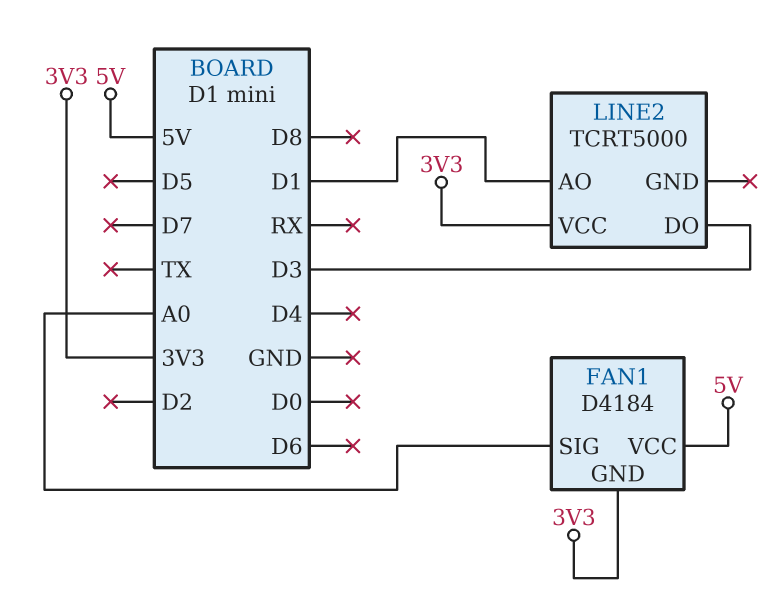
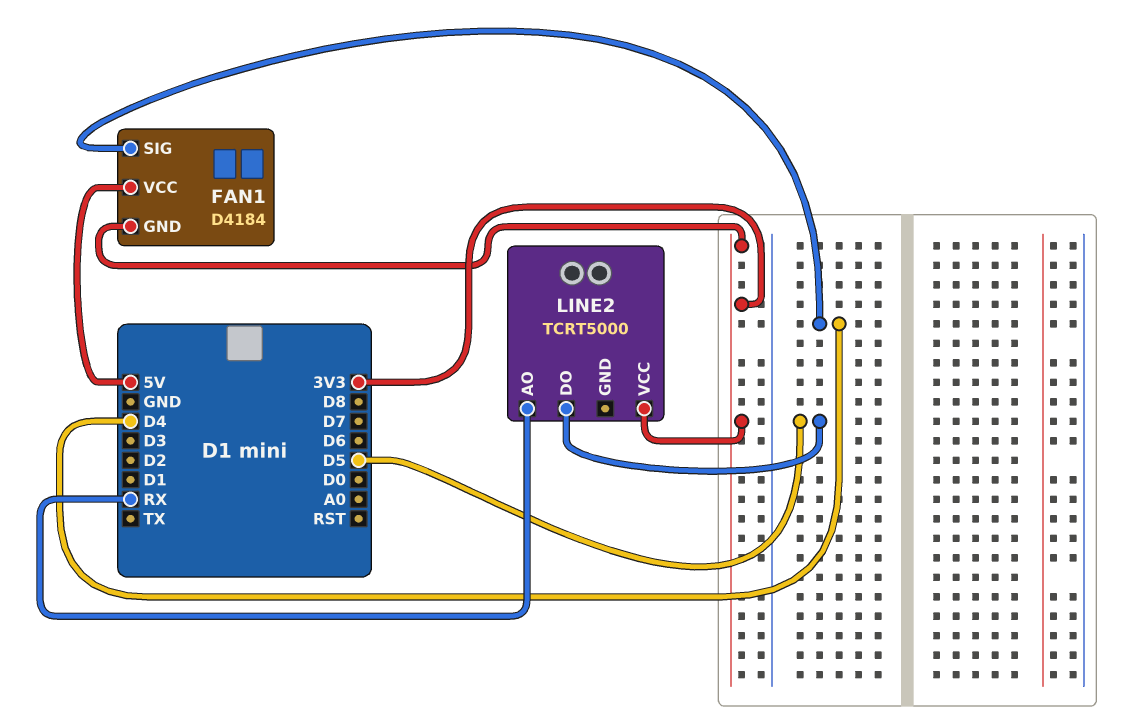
FAN1 pin SIG: A0 -> D4
LINE2 pin AO: D1 -> RX
LINE2 pin DO: D3 -> D5

